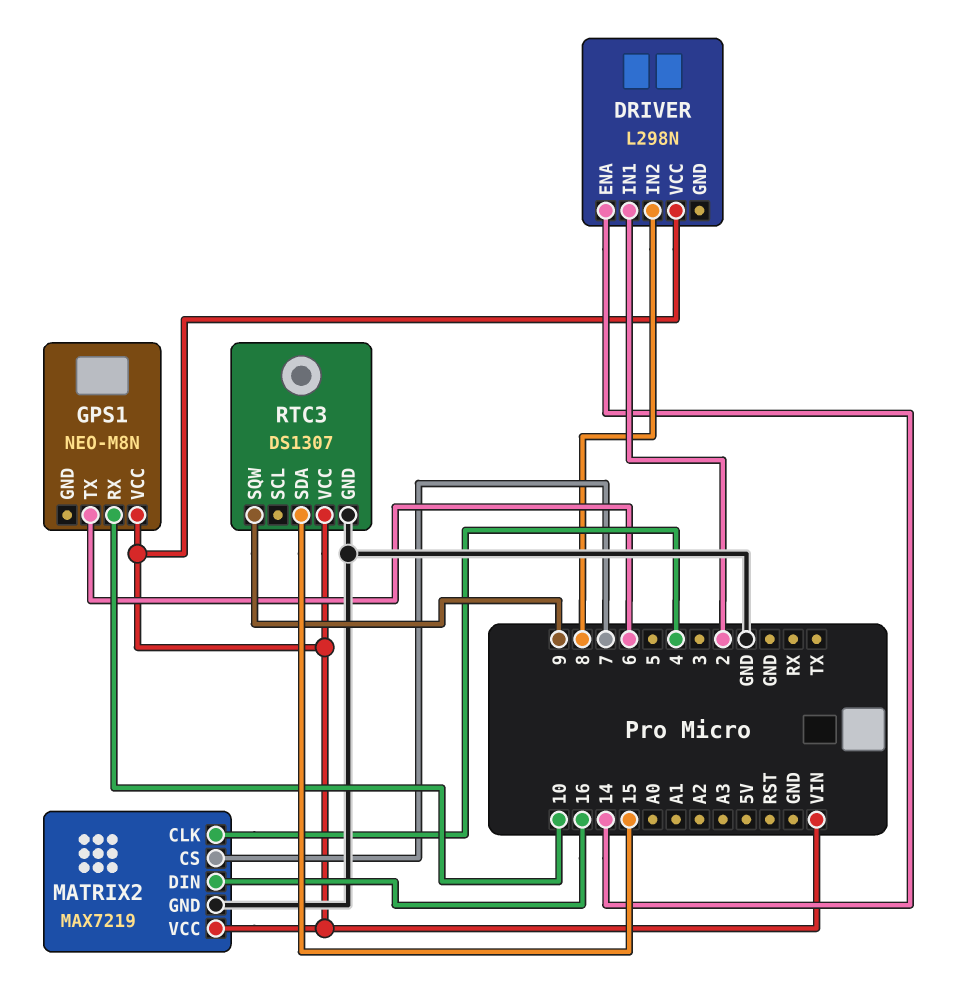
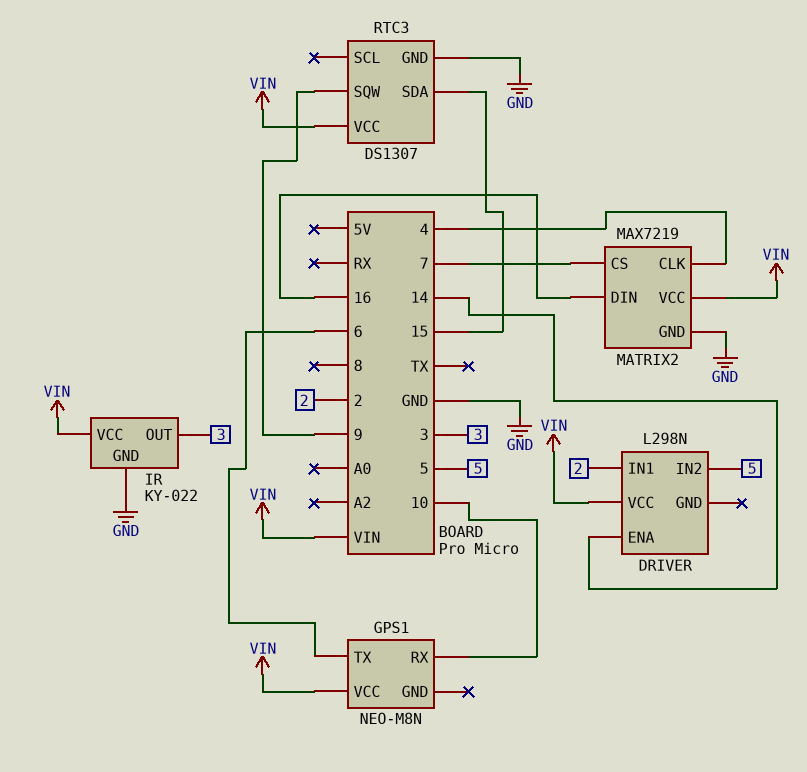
DRIVER pin IN2: 8 -> 5
IR: none -> KY-022
IR pin GND: none -> GND
IR pin OUT: none -> 3
IR pin VCC: none -> VIN

